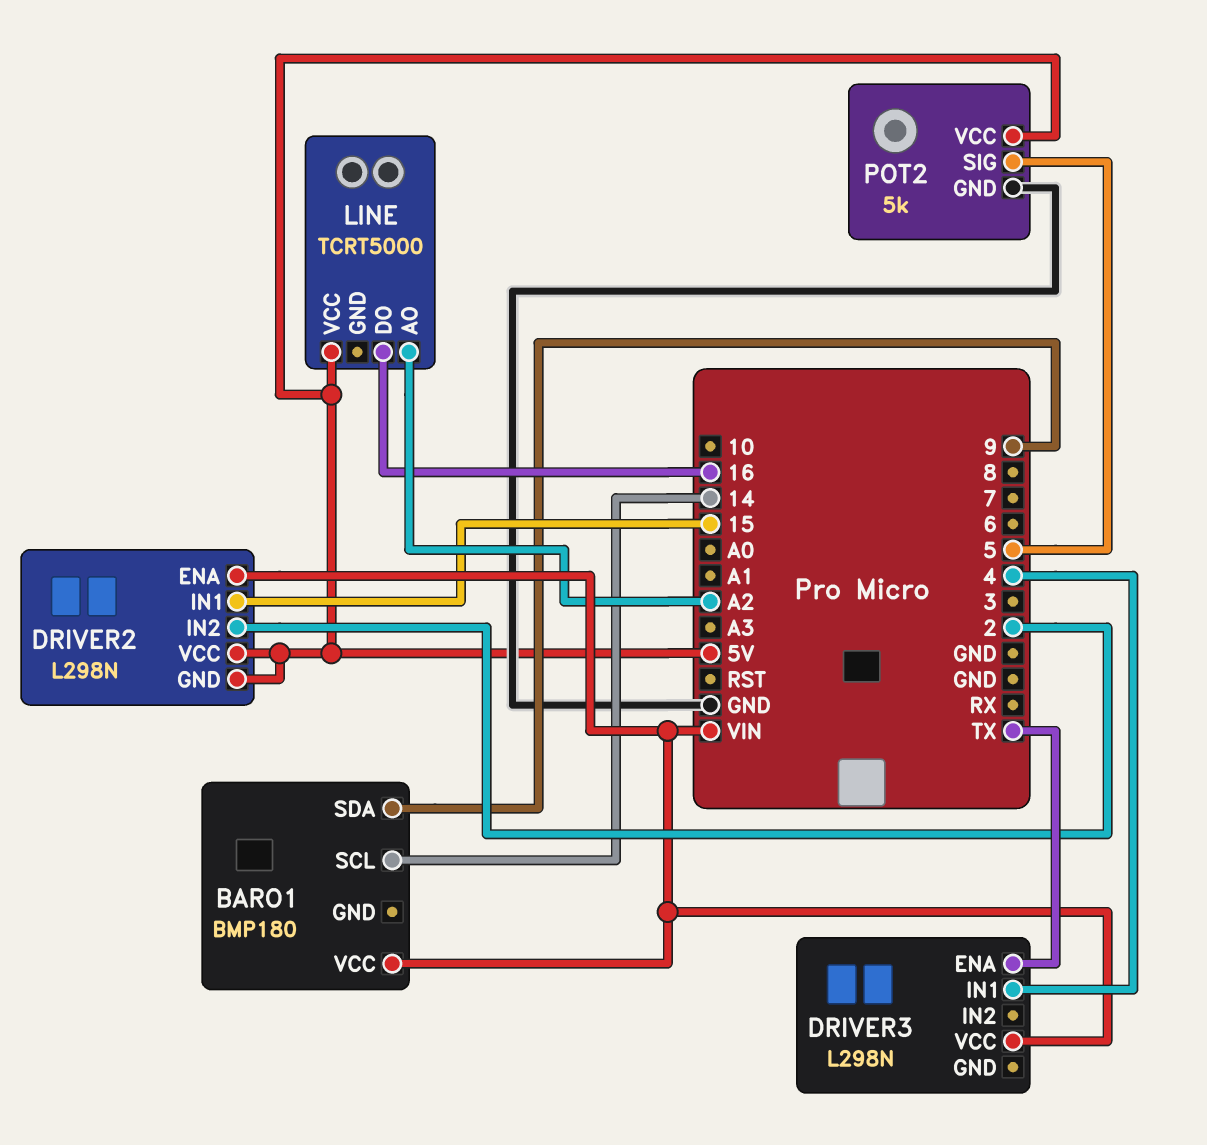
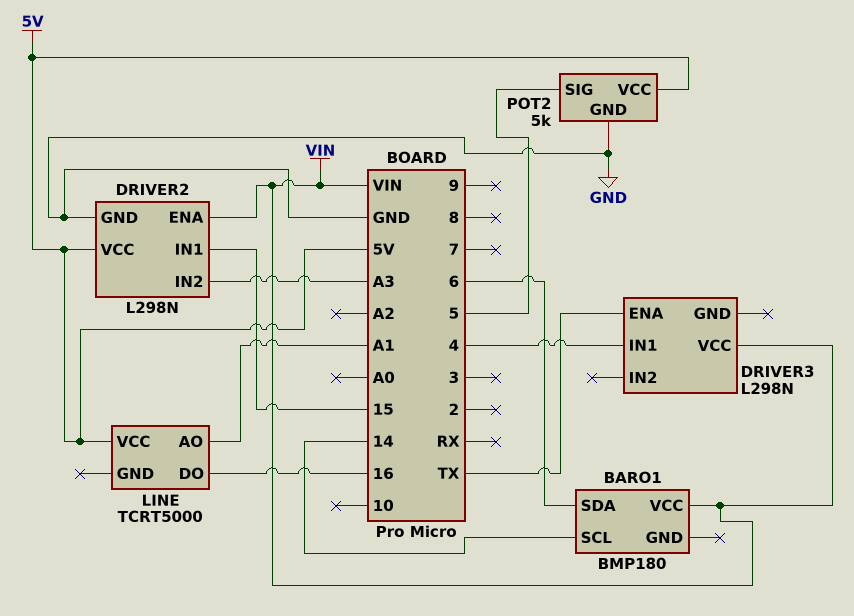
BARO1 pin SDA: 9 -> 6
DRIVER2 pin GND: 5V -> GND
DRIVER2 pin IN2: 2 -> A3
LINE pin AO: A2 -> A1

